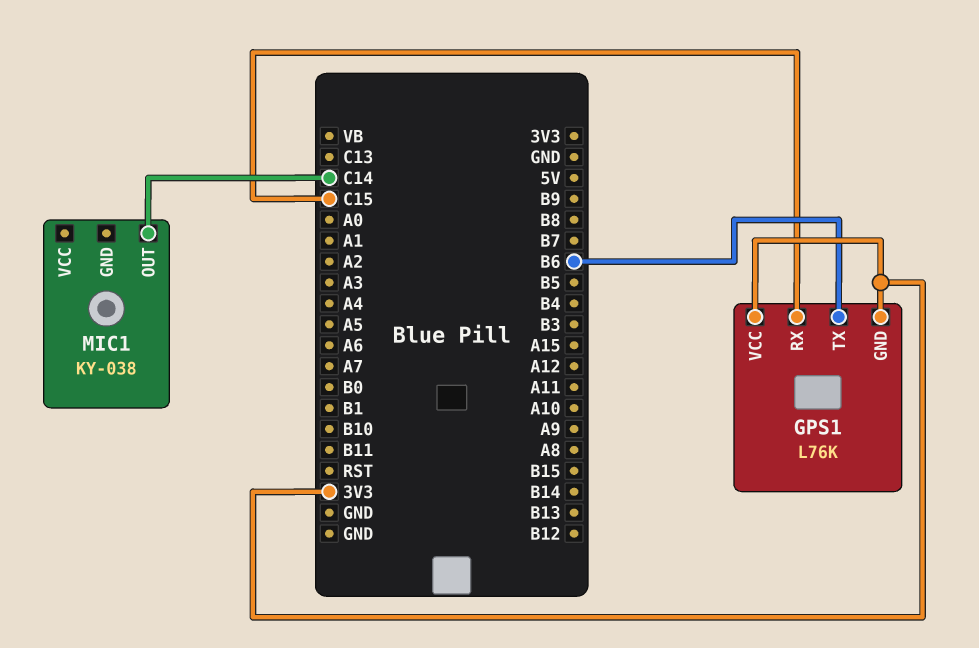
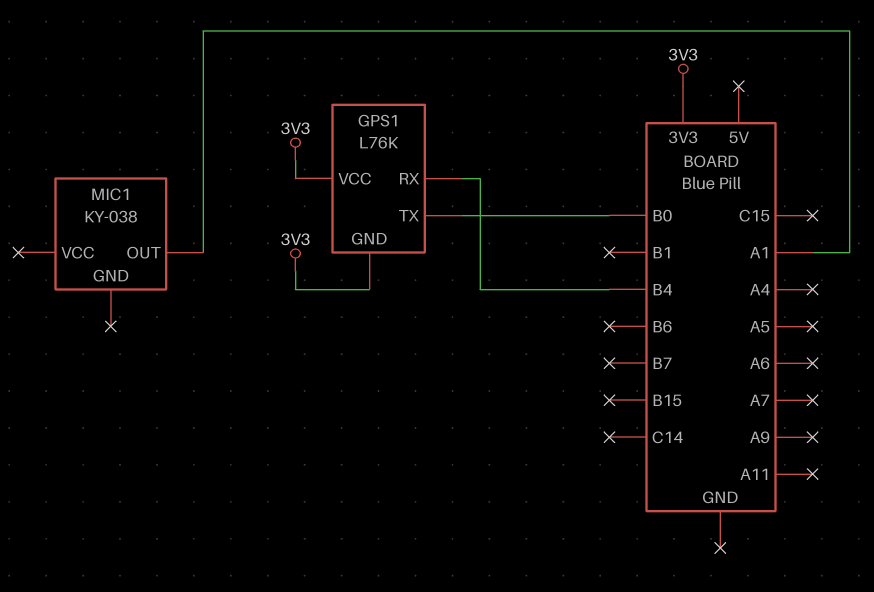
GPS1 pin RX: C15 -> B4
GPS1 pin TX: B6 -> B0
MIC1 pin OUT: C14 -> A1

